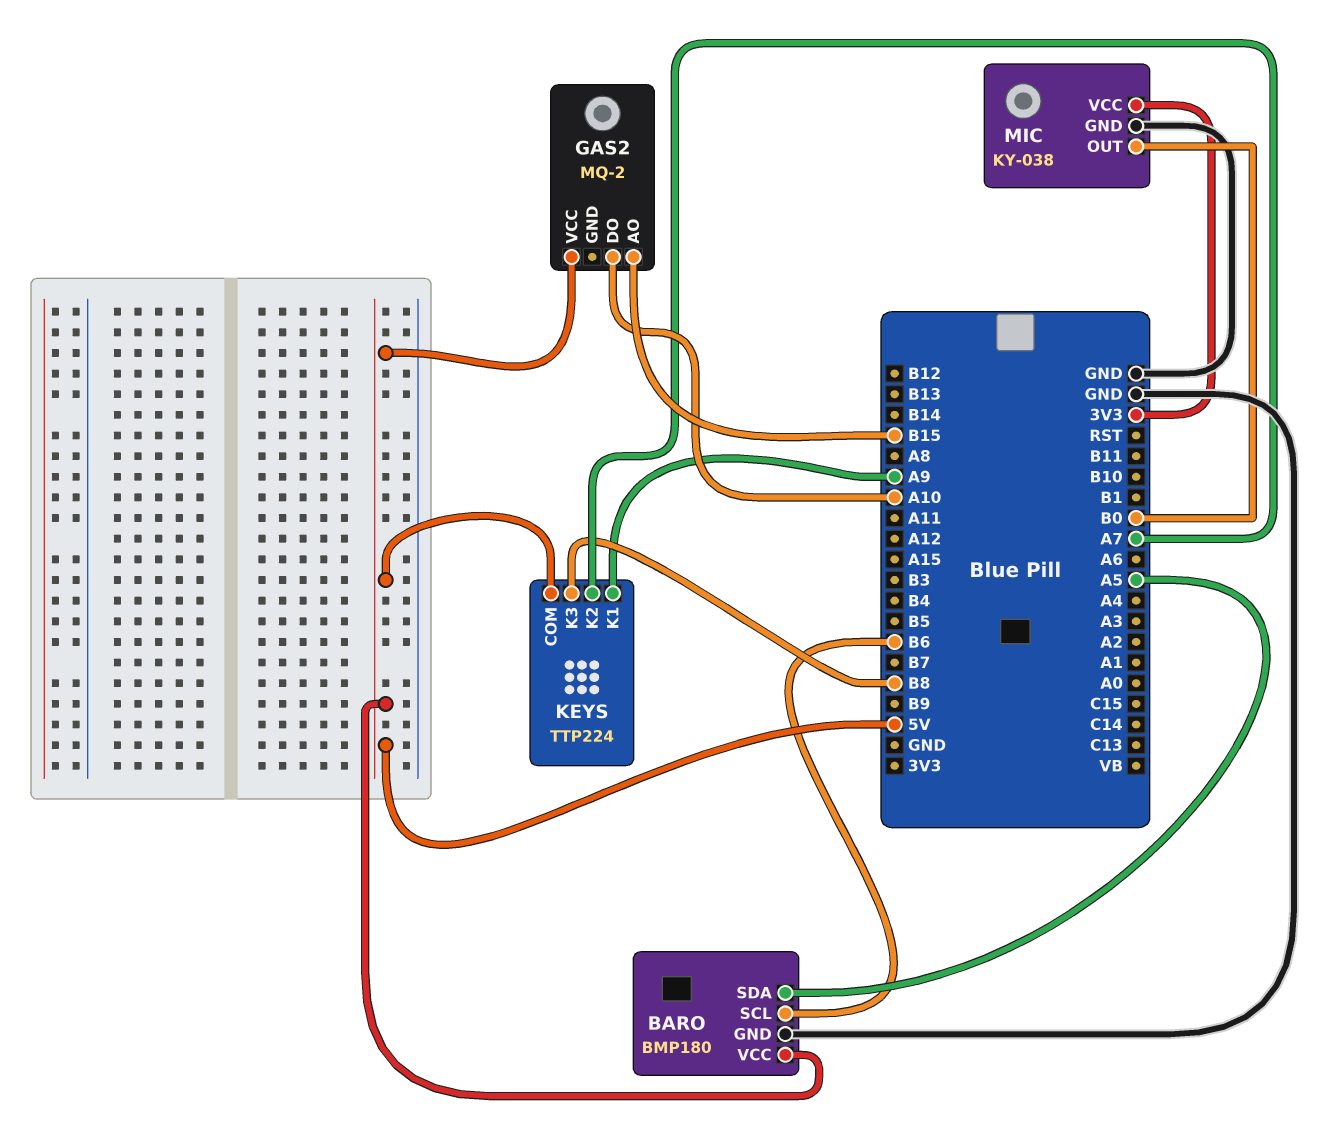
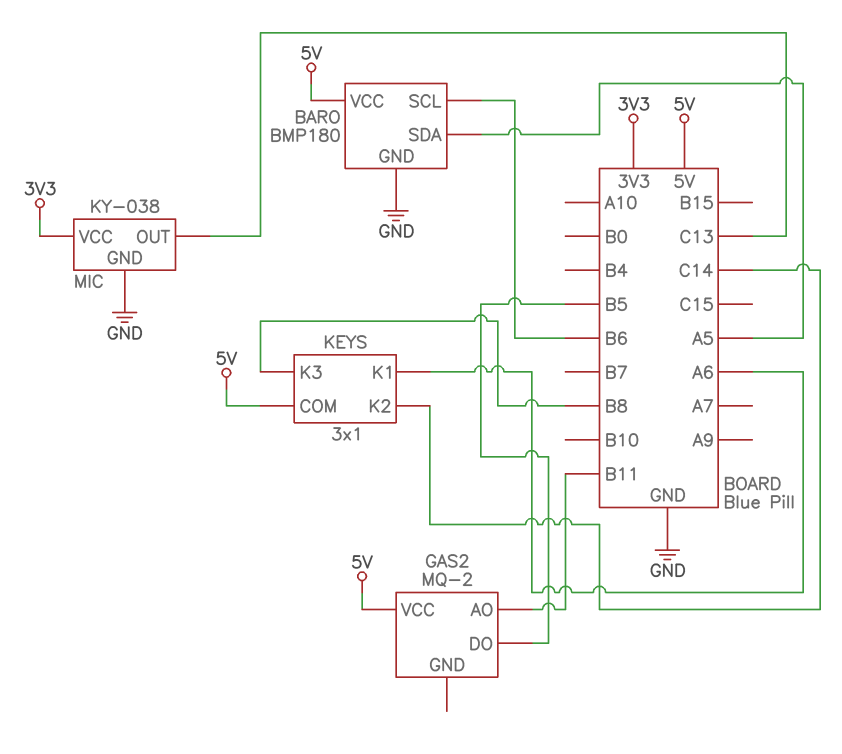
GAS2 pin AO: B15 -> B11
GAS2 pin DO: A10 -> B5
KEYS: TTP224 -> 3x1
KEYS pin K1: A9 -> A6
KEYS pin K2: A7 -> C14
MIC pin OUT: B0 -> C13

